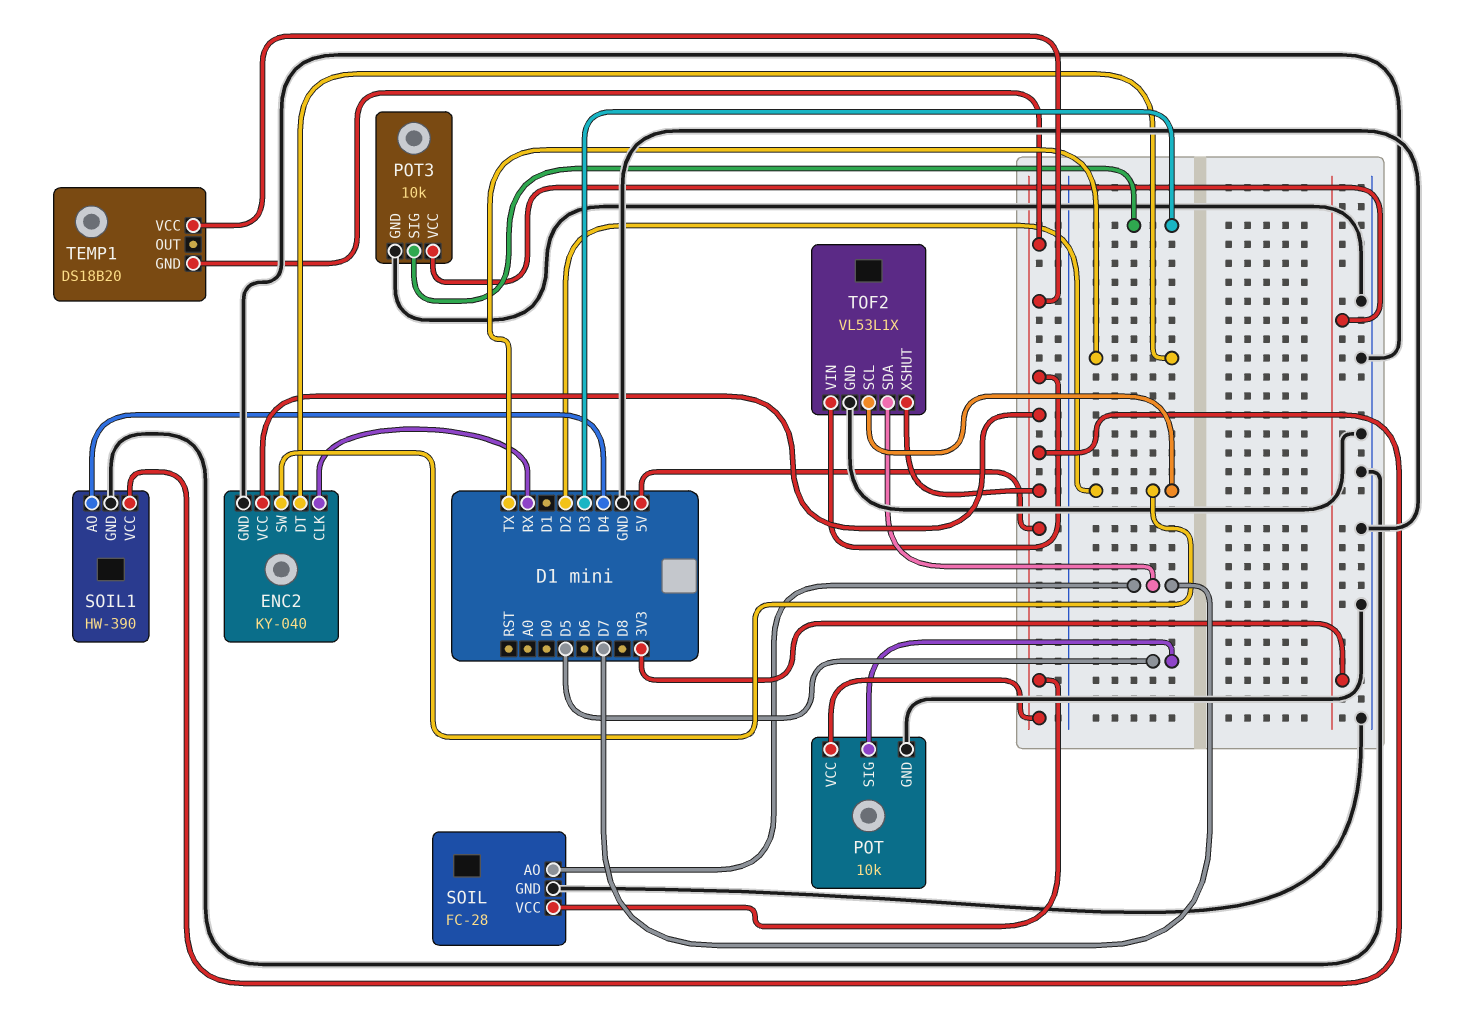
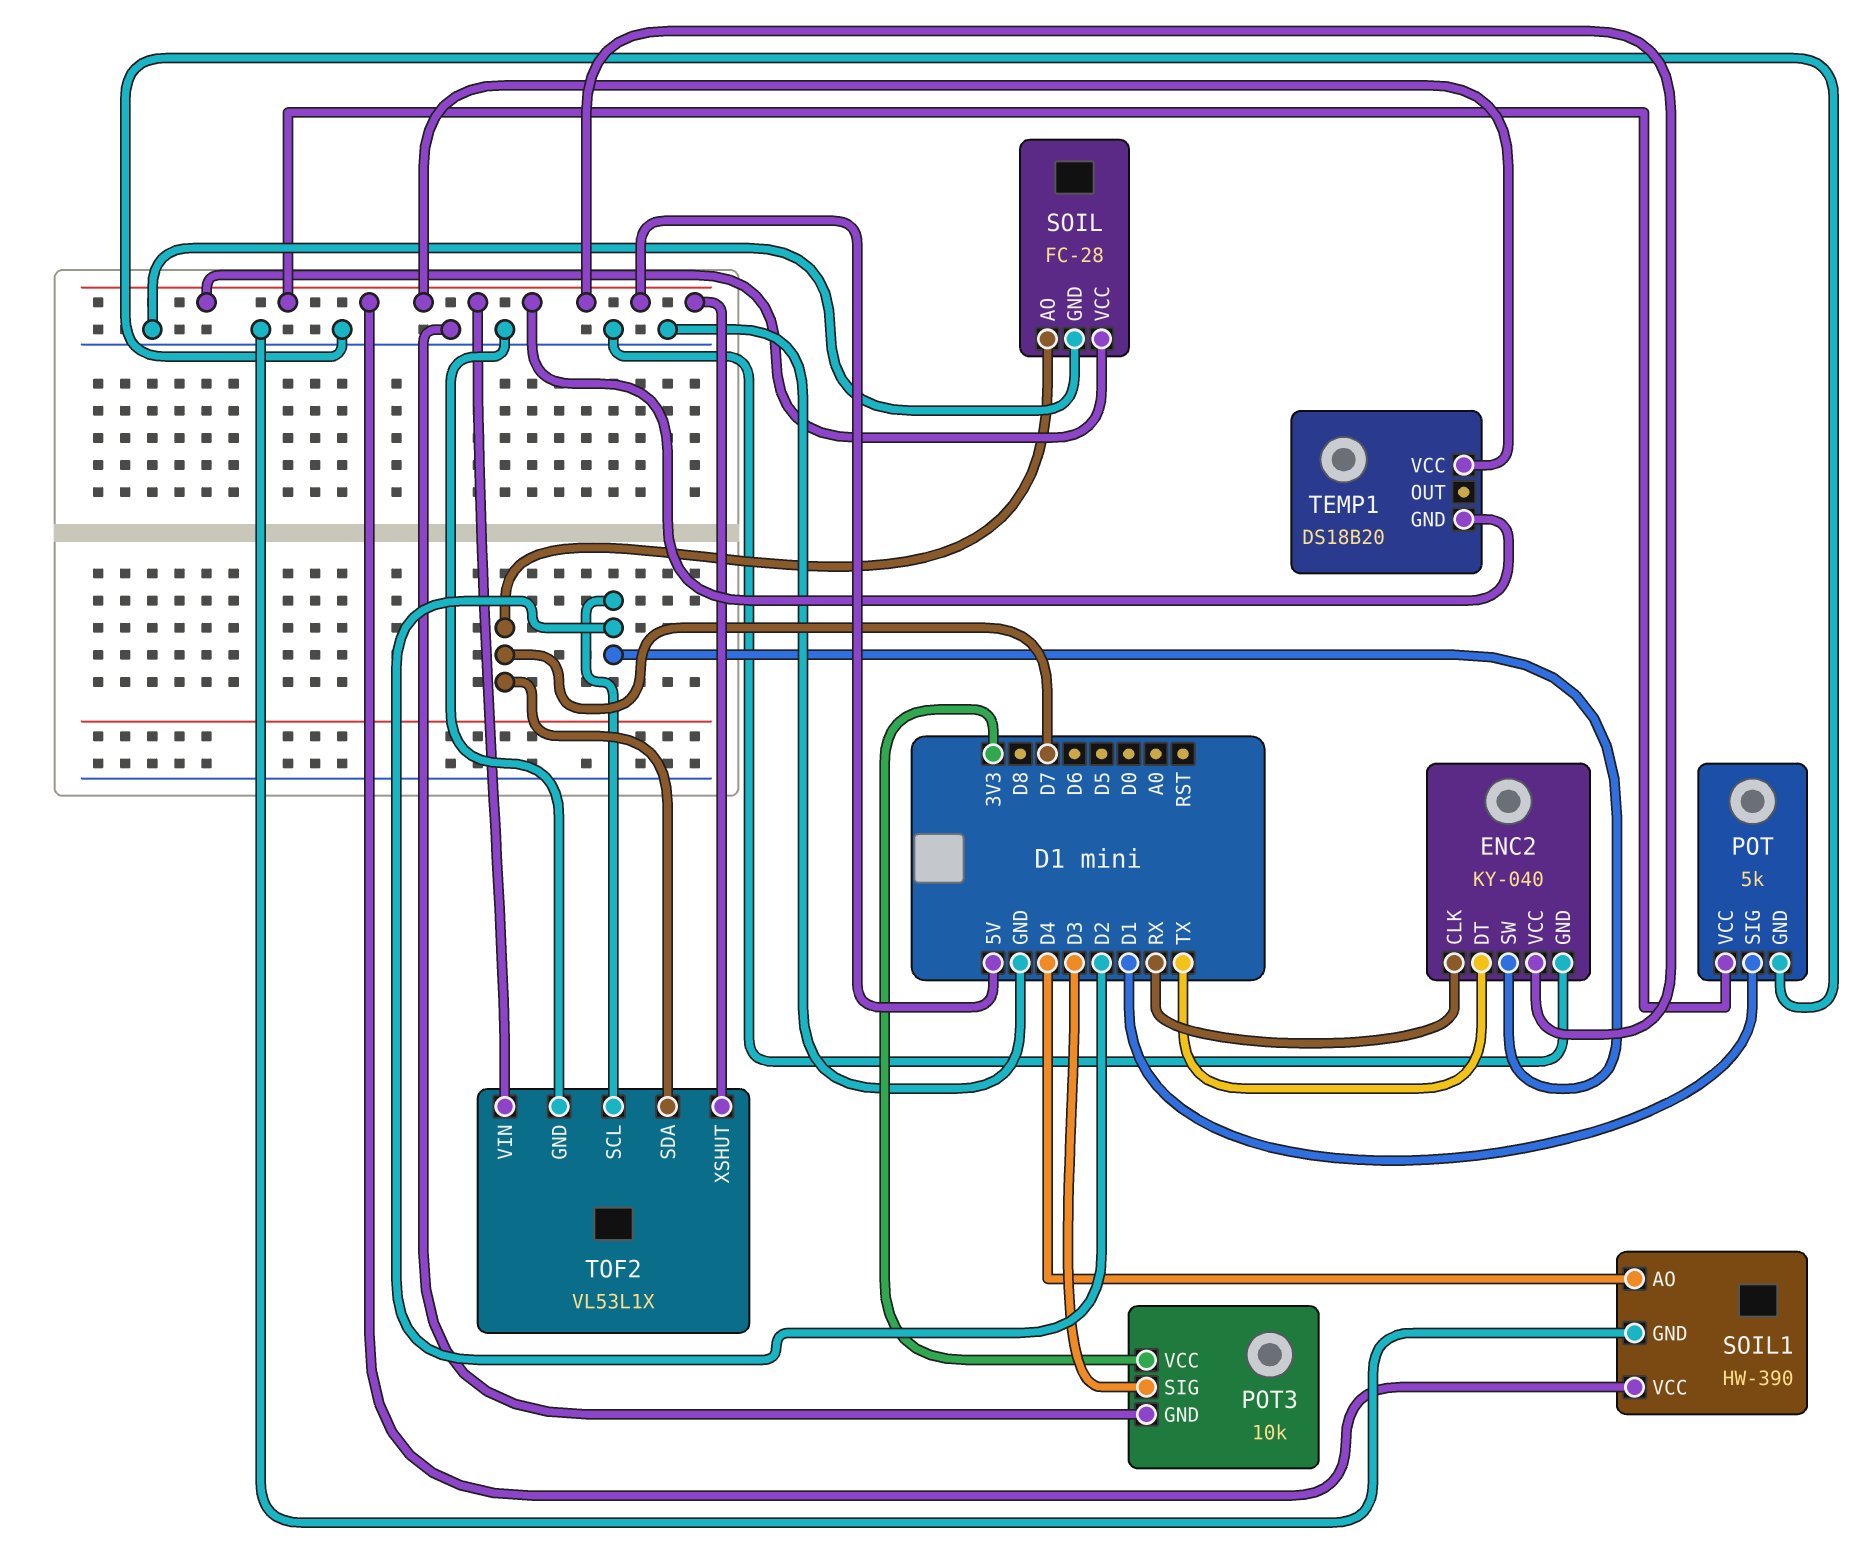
POT: 10k -> 5k
POT pin SIG: D5 -> D1

